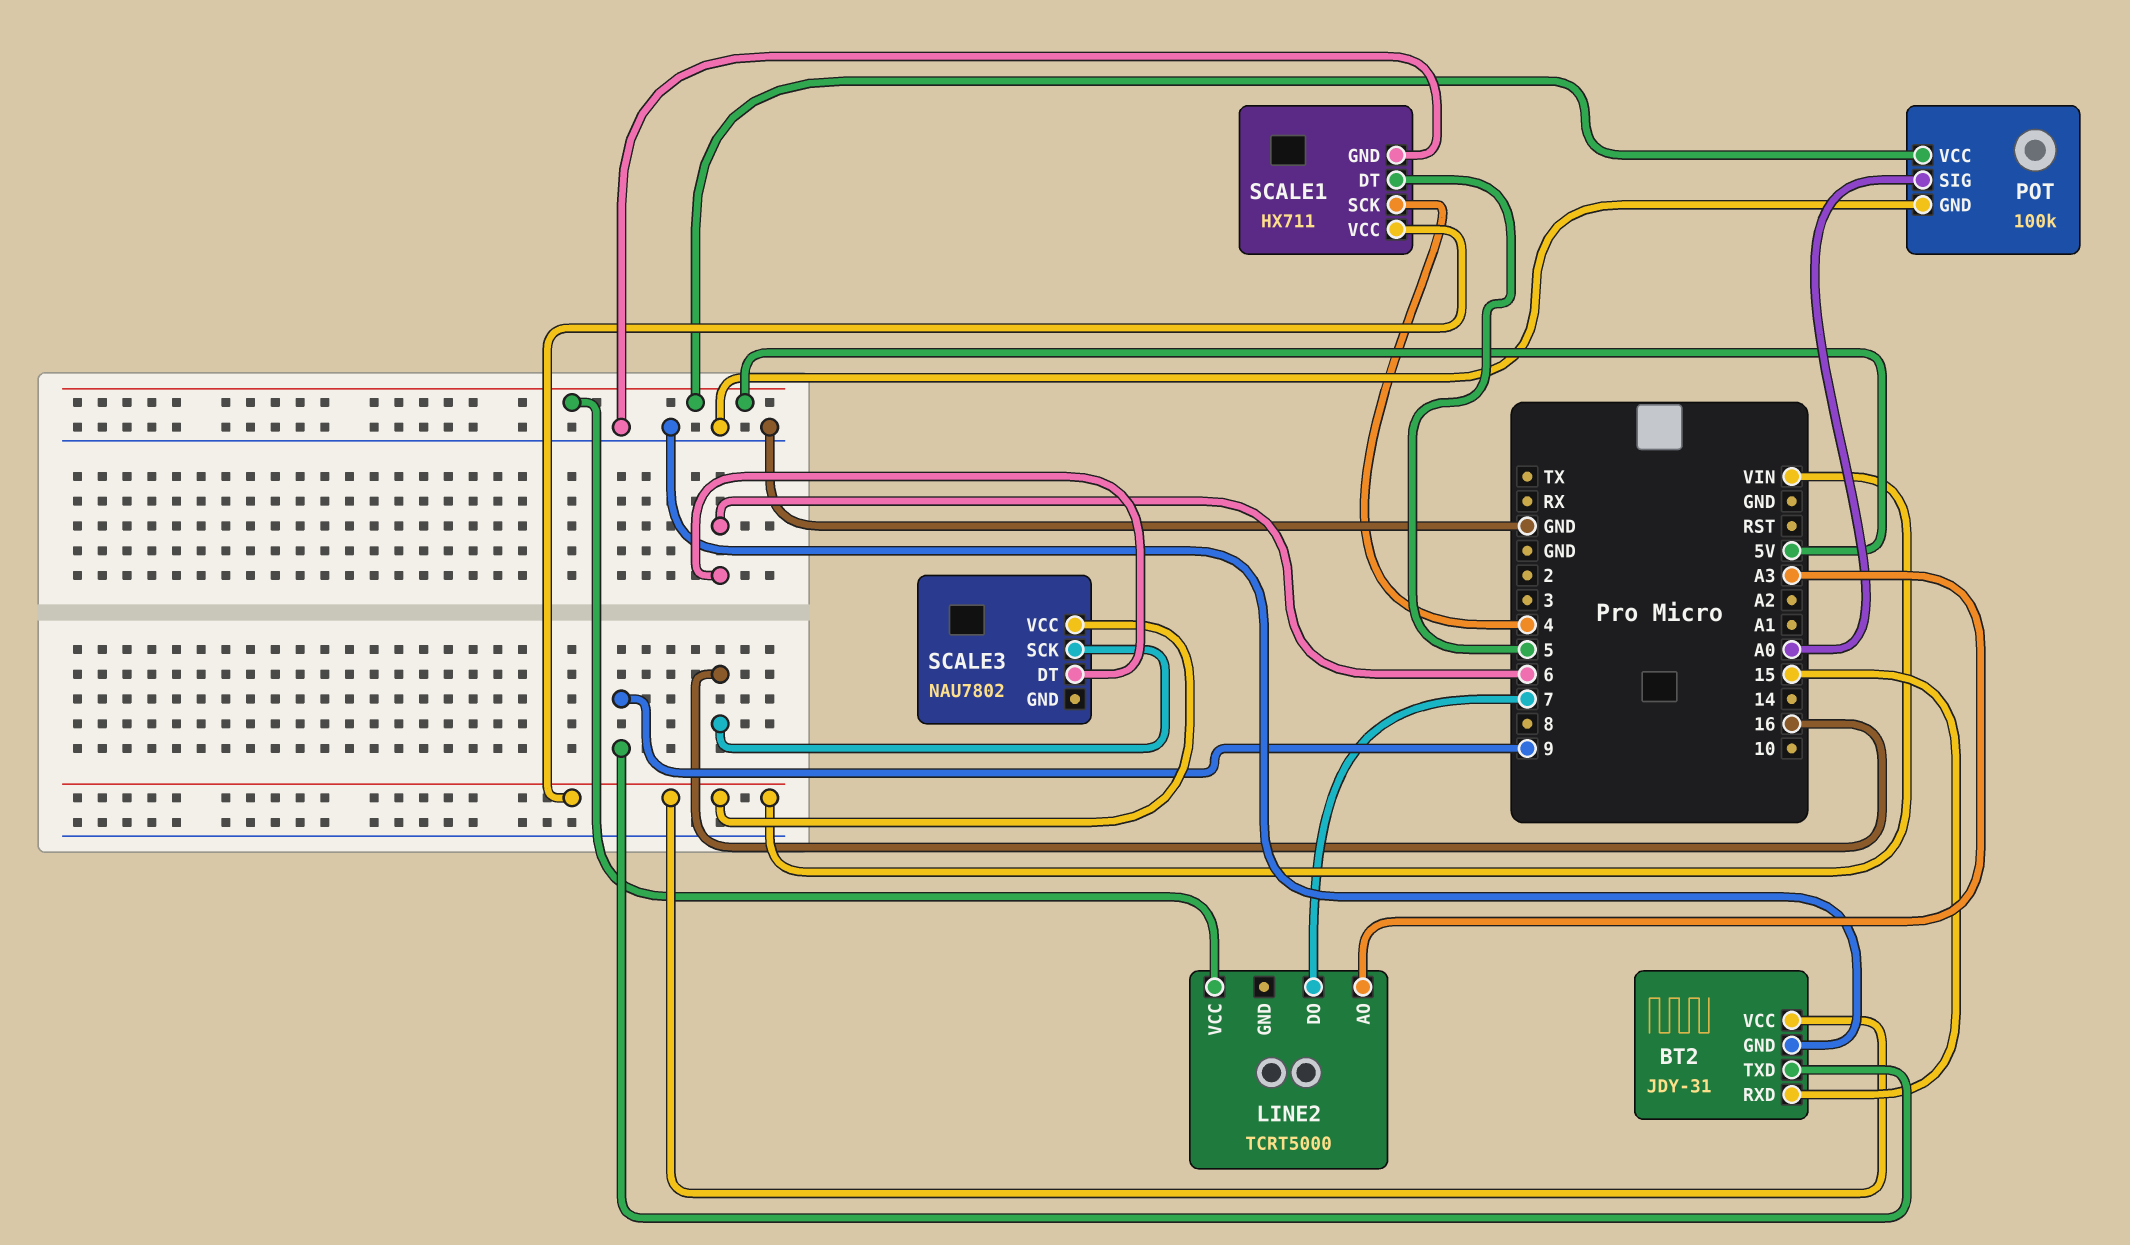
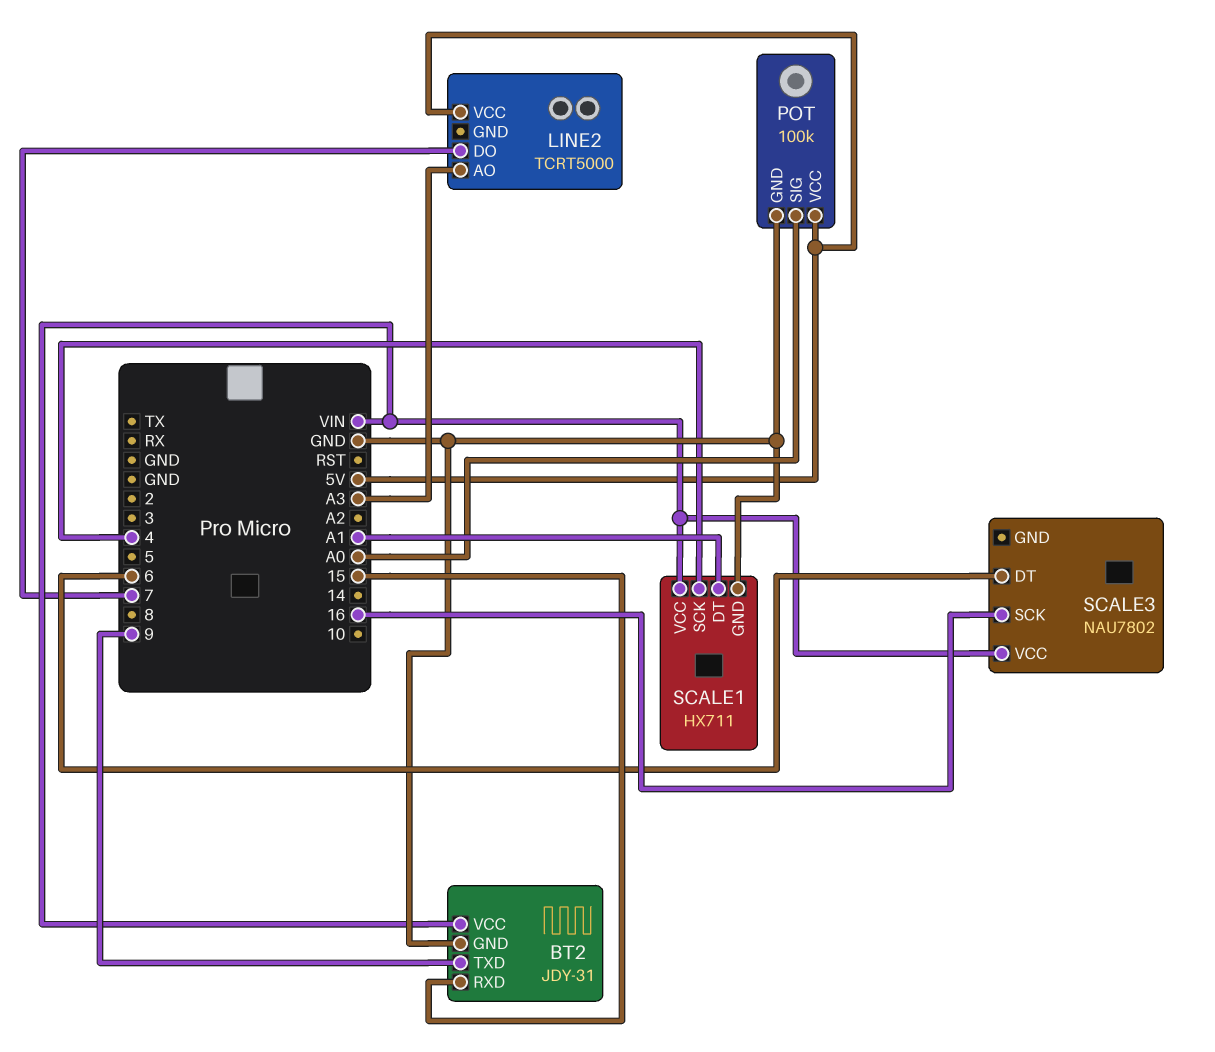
SCALE1 pin DT: 5 -> A1

